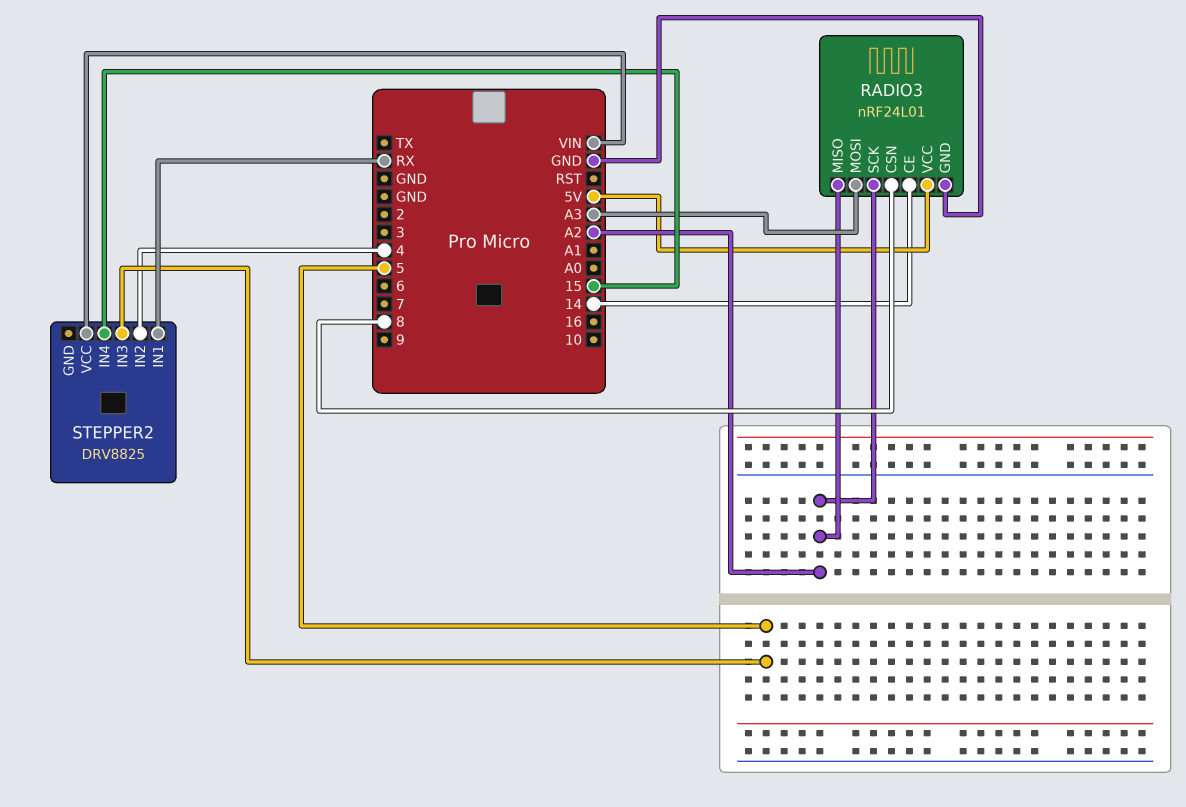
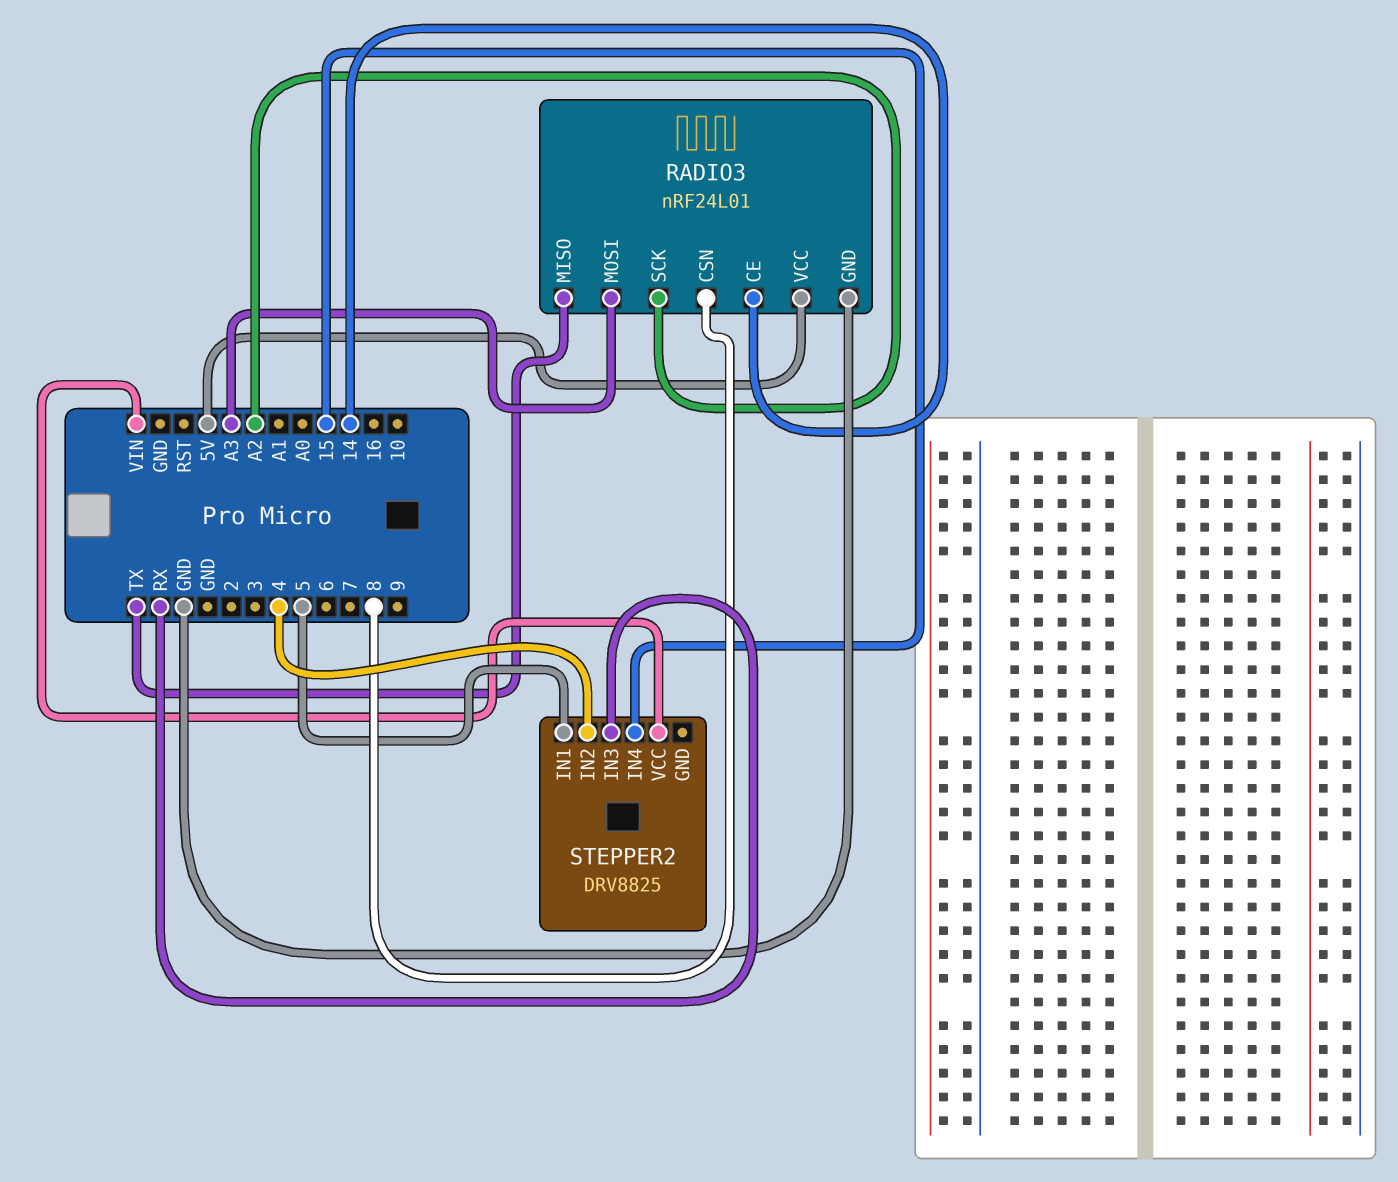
RADIO3 pin MISO: A2 -> TX
STEPPER2 pin IN1: RX -> 5
STEPPER2 pin IN3: 5 -> RX

